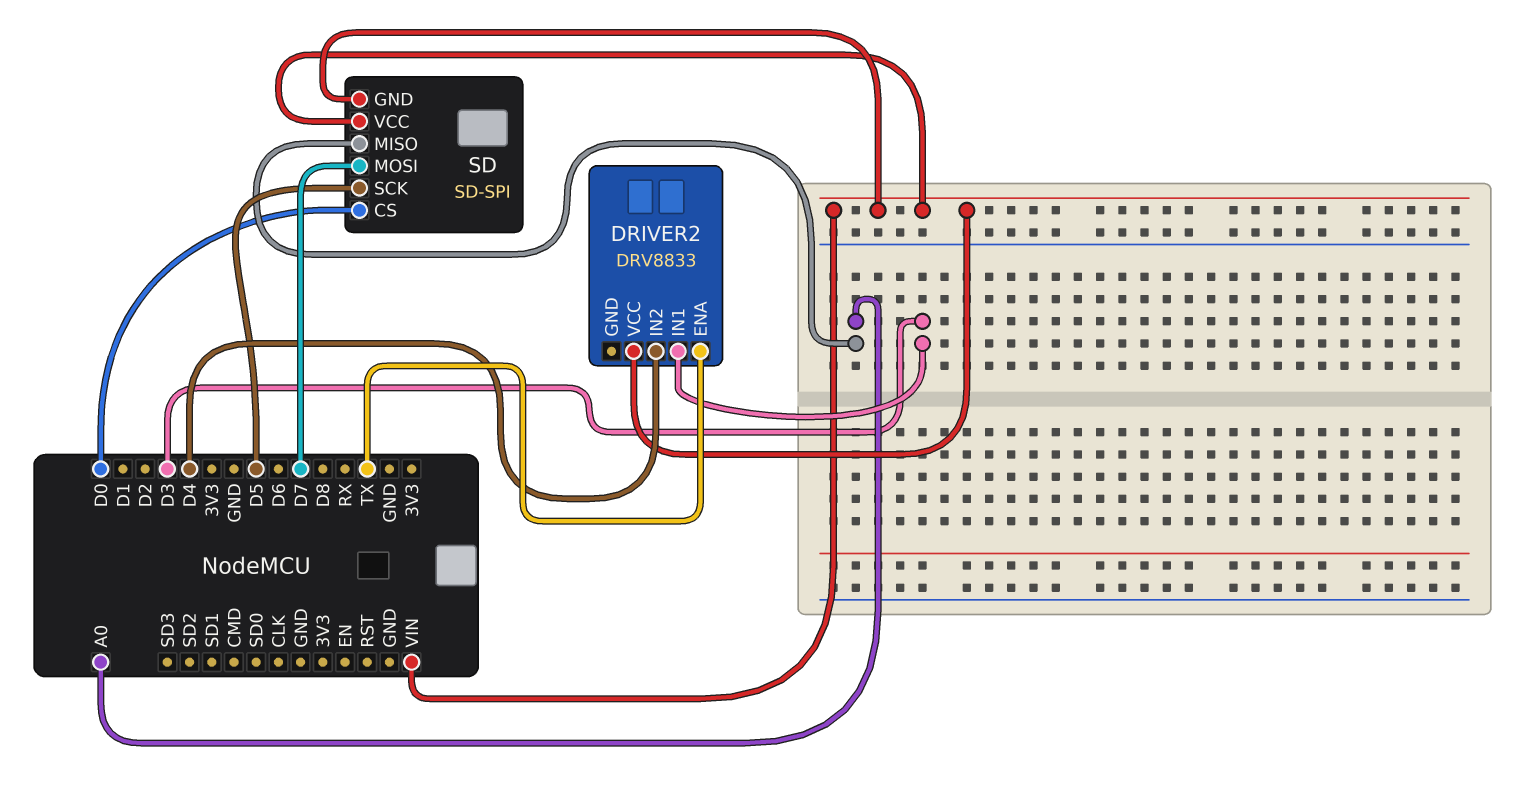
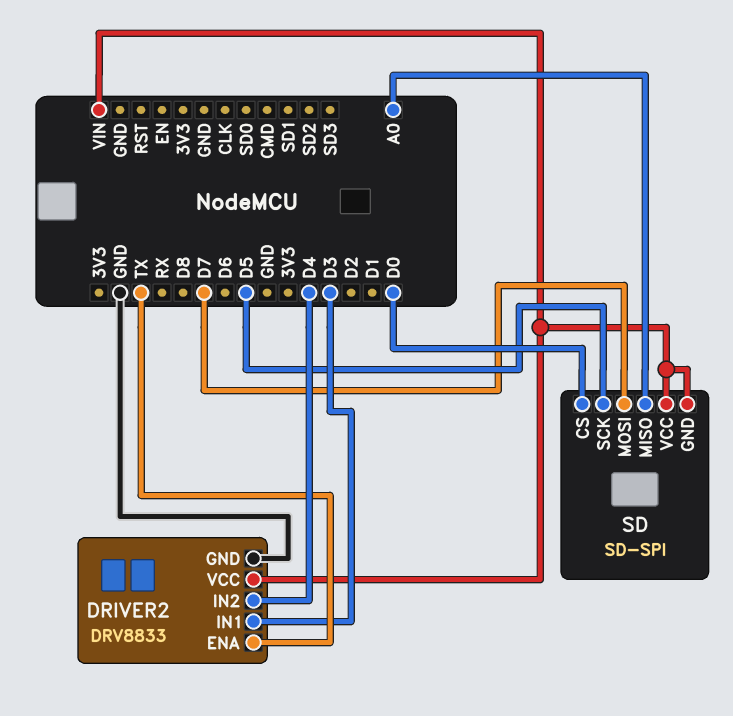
DRIVER2 pin GND: none -> GND

